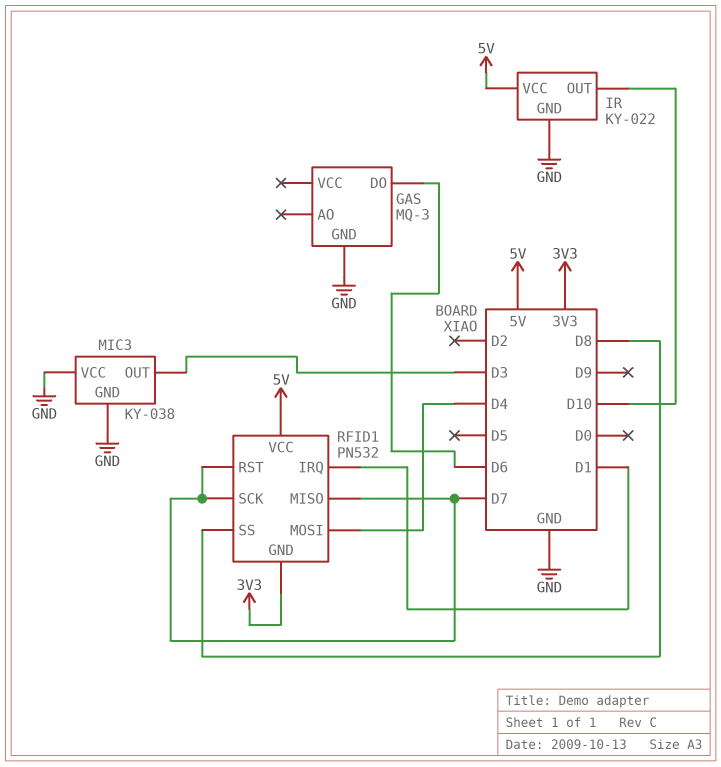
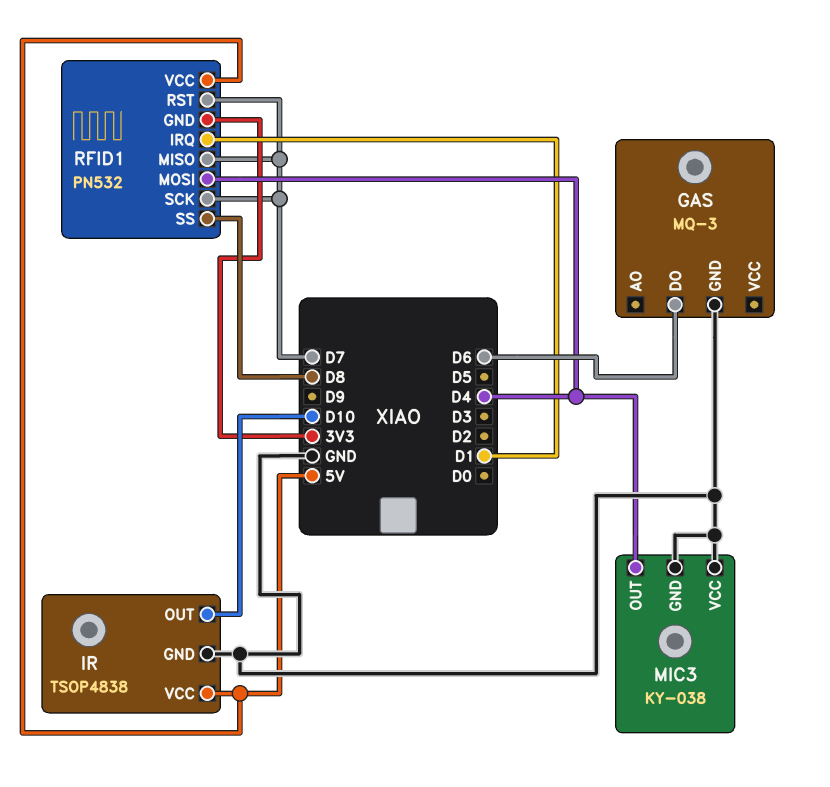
IR: KY-022 -> TSOP4838
MIC3 pin OUT: D3 -> D4

